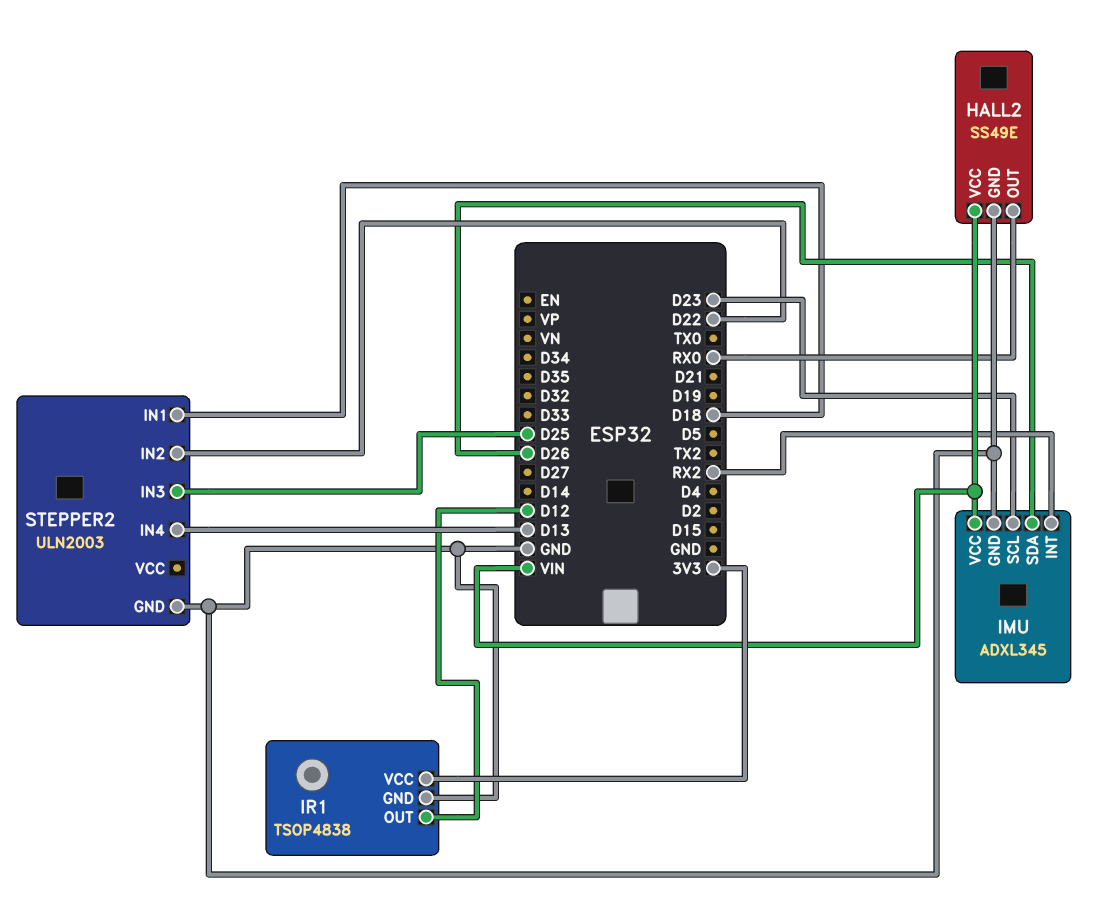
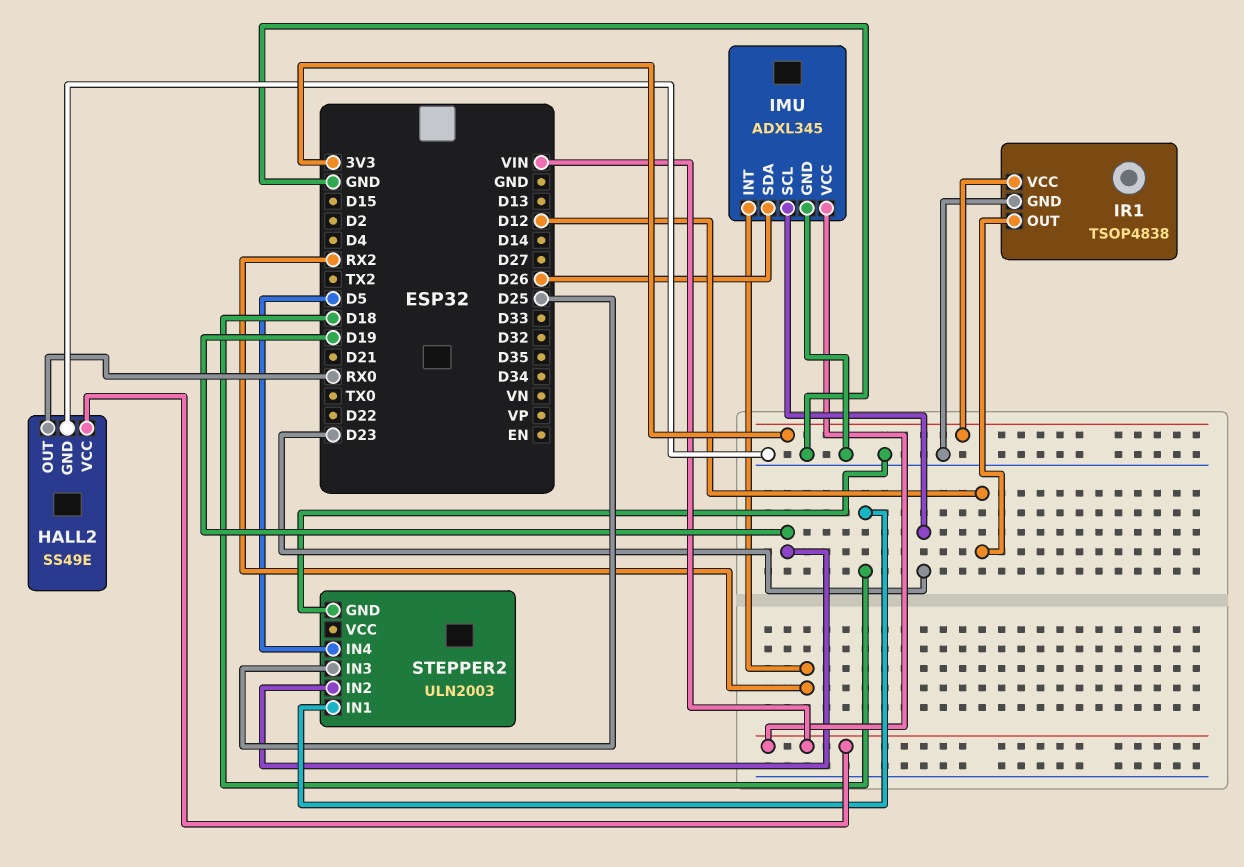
STEPPER2 pin IN2: D22 -> D19
STEPPER2 pin IN4: D13 -> D5

